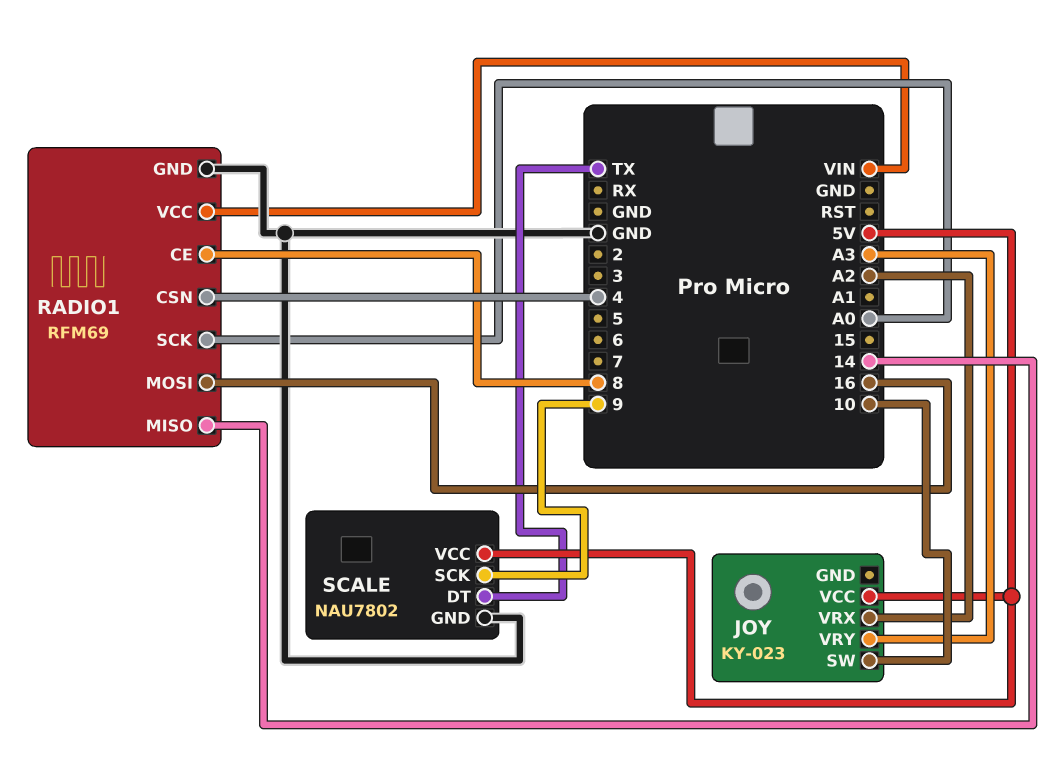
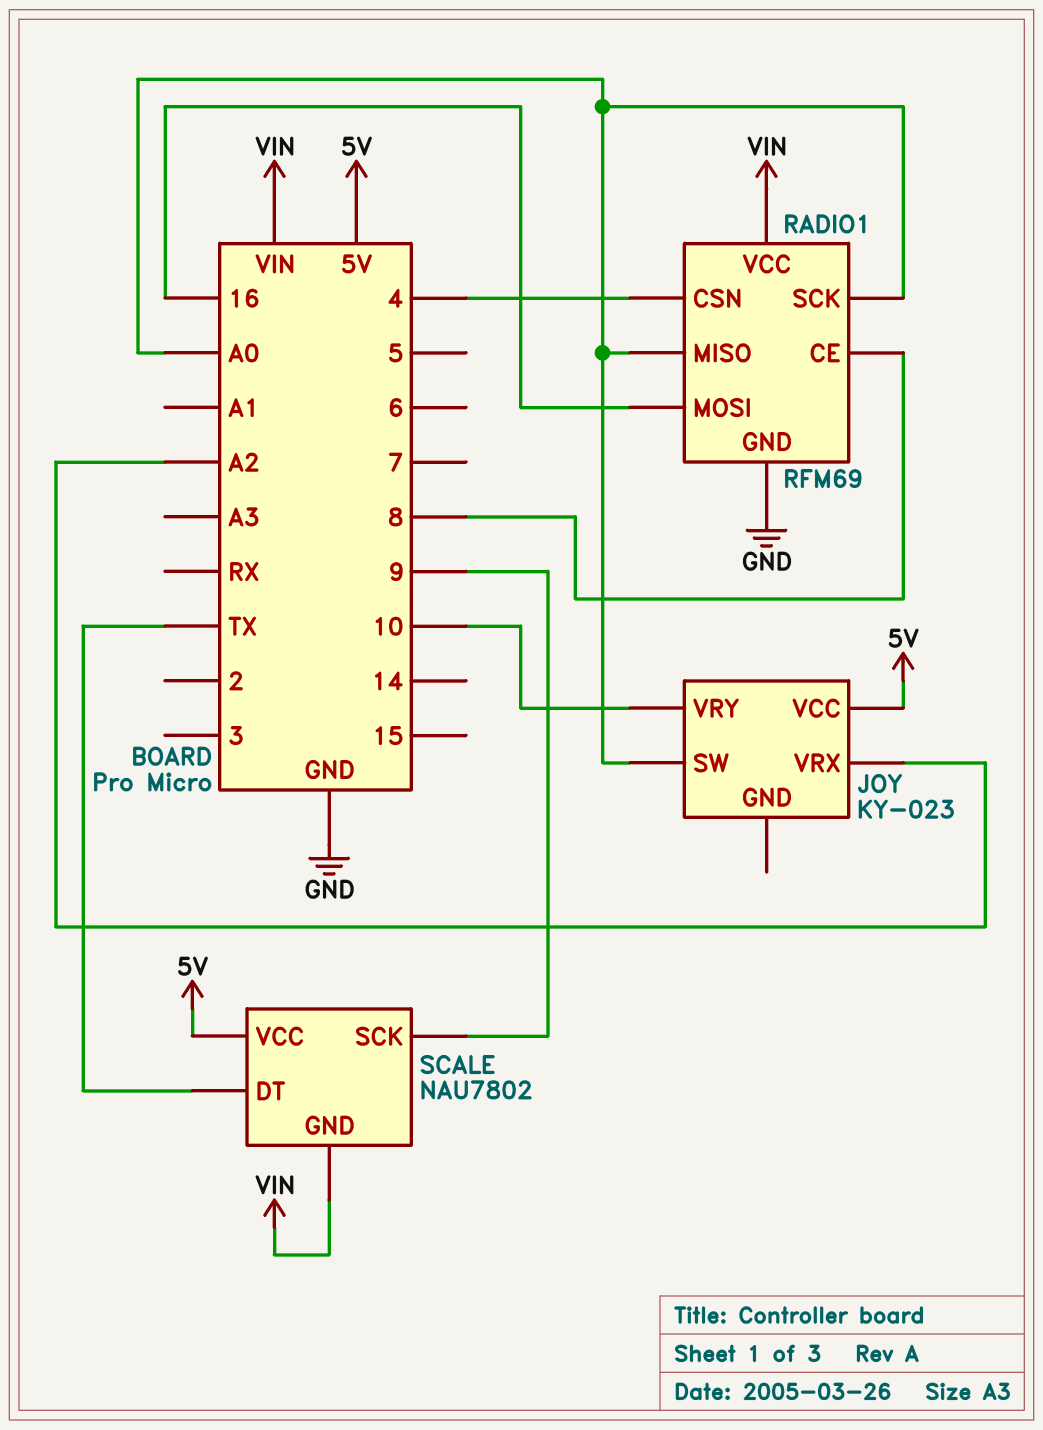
JOY pin SW: 10 -> A0
JOY pin VRY: A3 -> 10
RADIO1 pin MISO: 14 -> A0
SCALE pin GND: GND -> VIN

